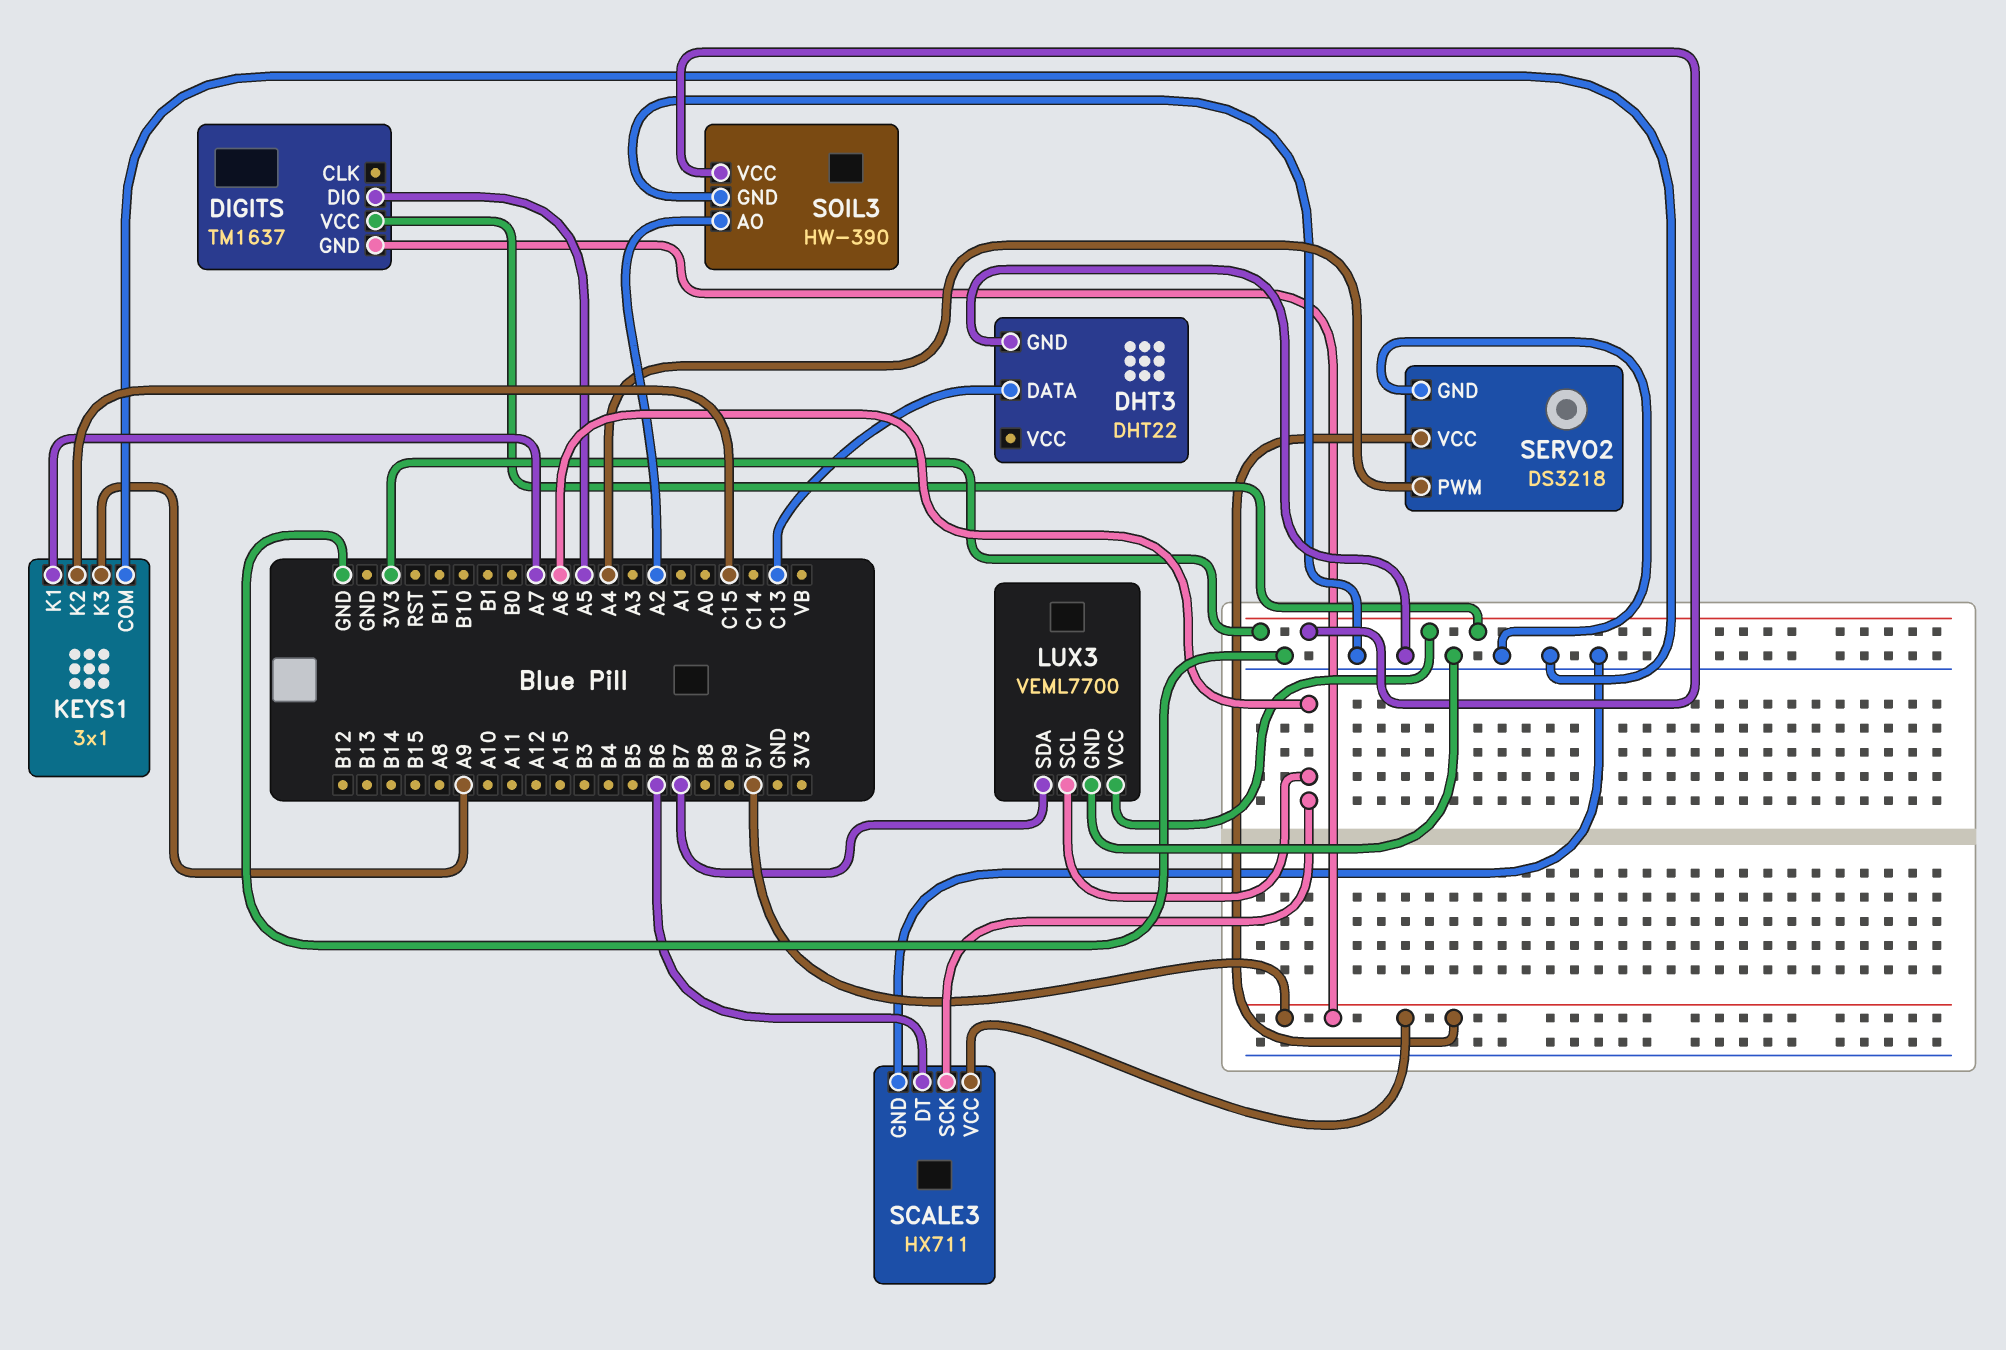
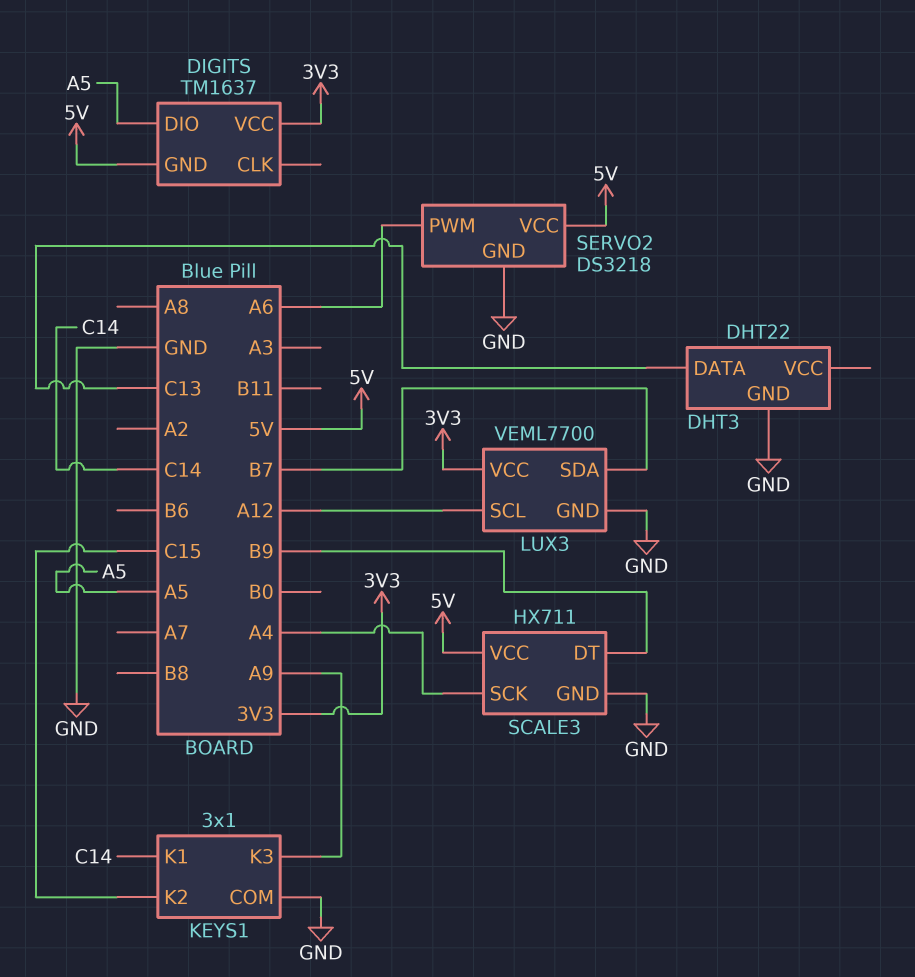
KEYS1 pin K1: A7 -> C14
LUX3 pin SCL: A6 -> A12
SCALE3 pin DT: B6 -> B9
SCALE3 pin SCK: A6 -> A4
SERVO2 pin PWM: A4 -> A6
SOIL3: HW-390 -> none
SOIL3 pin AO: A2 -> none
SOIL3 pin GND: GND -> none
SOIL3 pin VCC: 3V3 -> none

